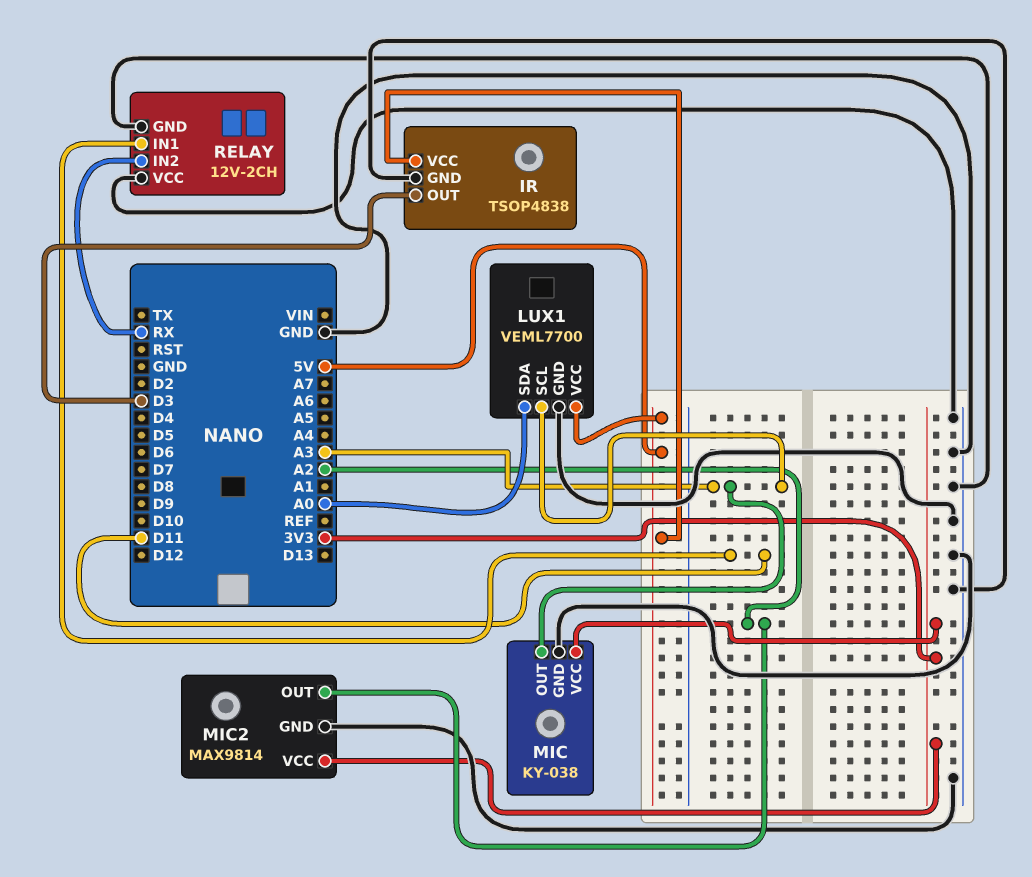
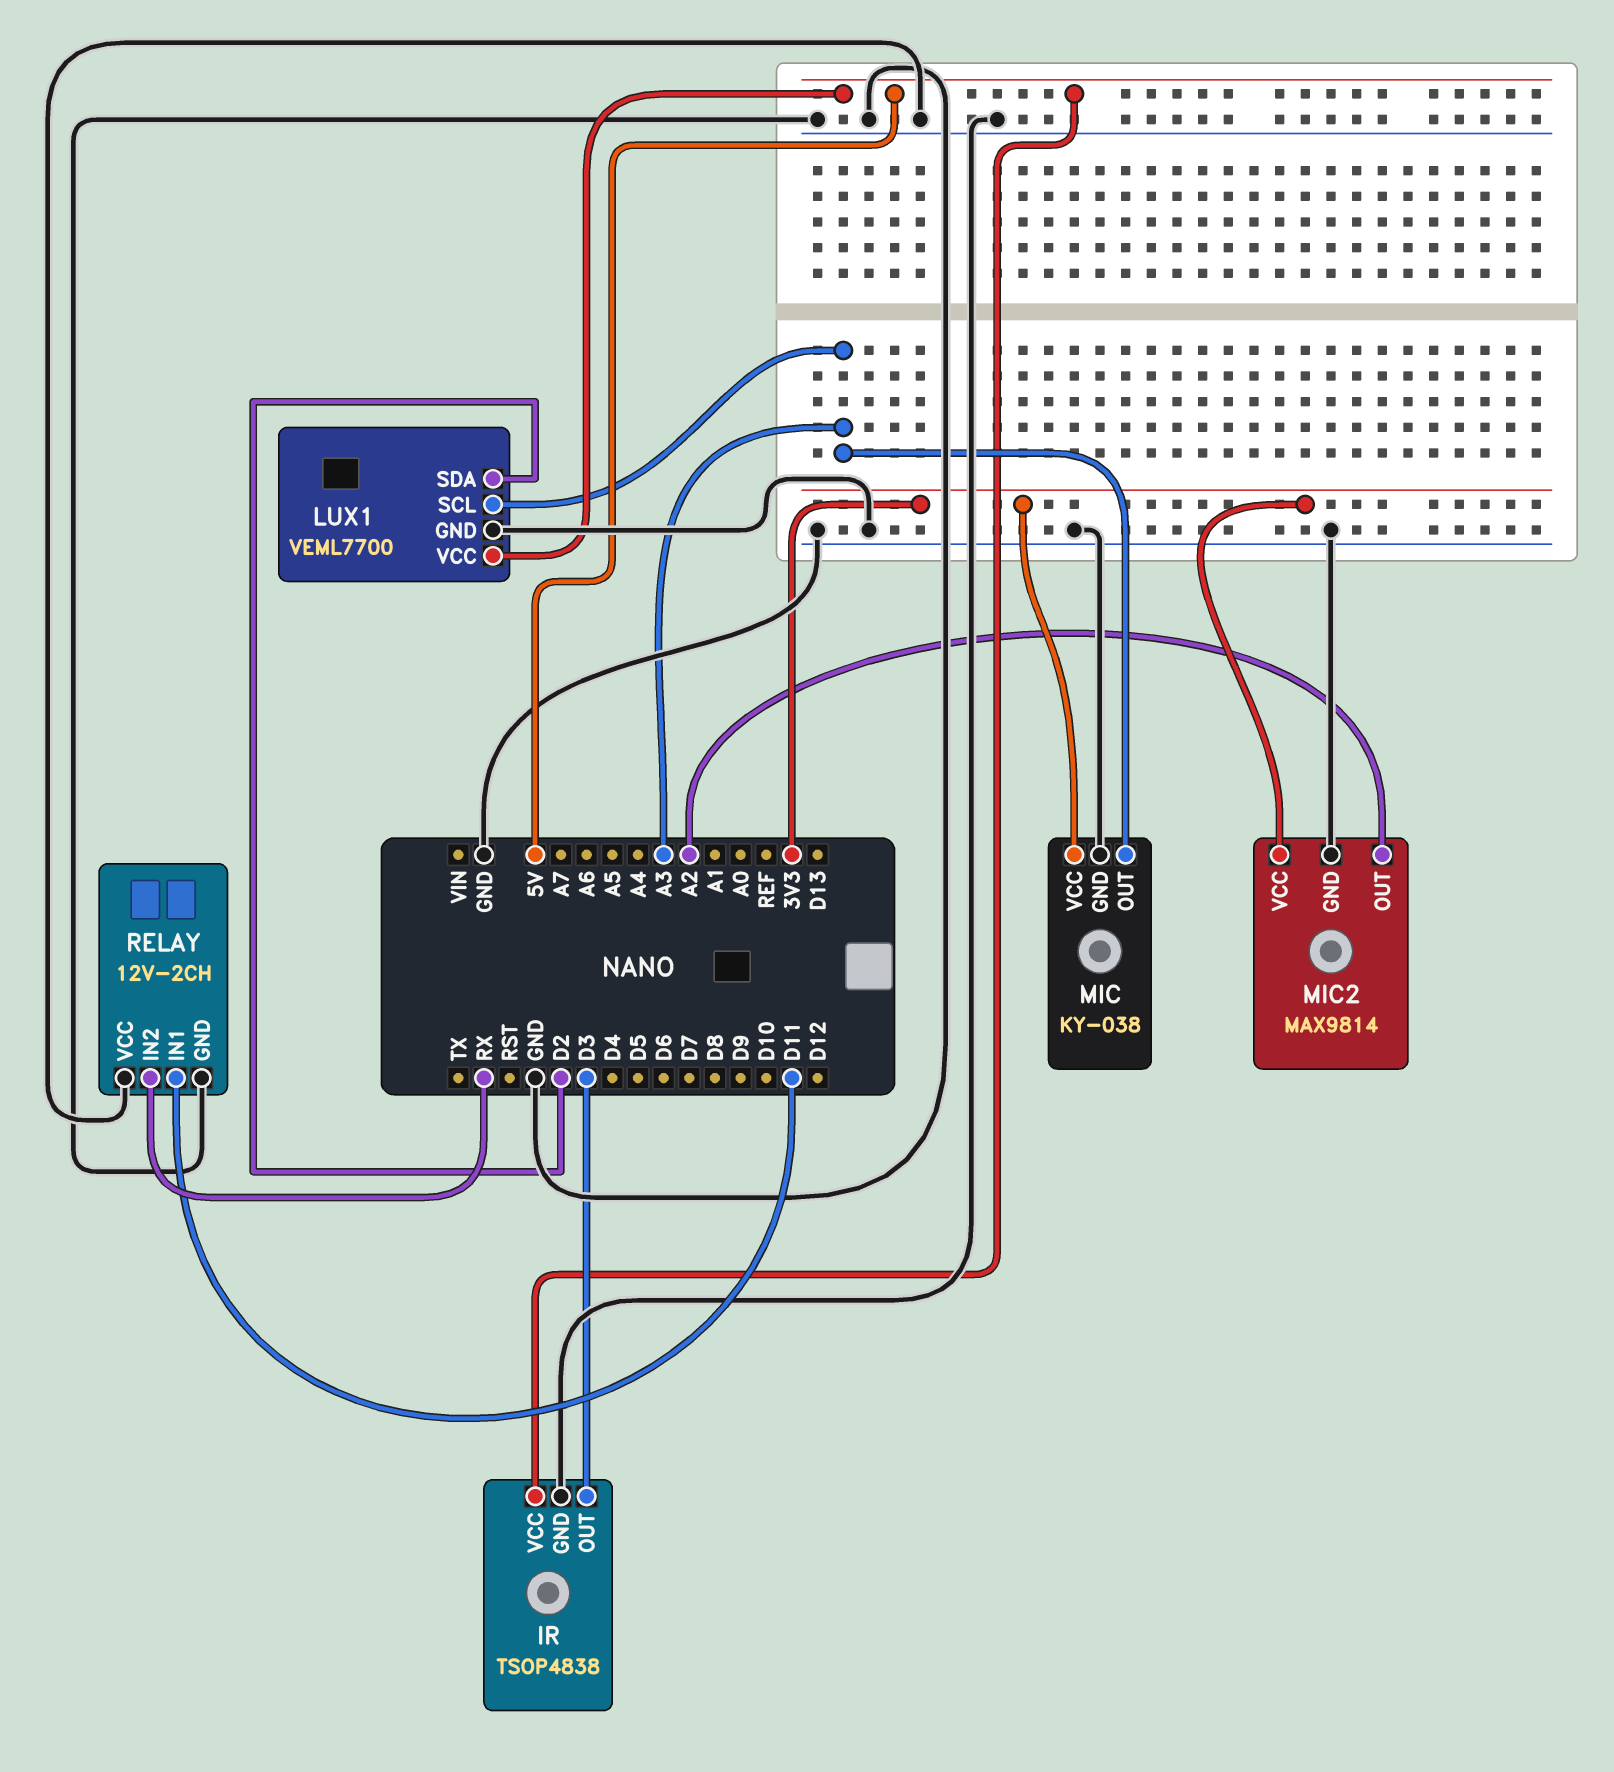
LUX1 pin SDA: A0 -> D2

